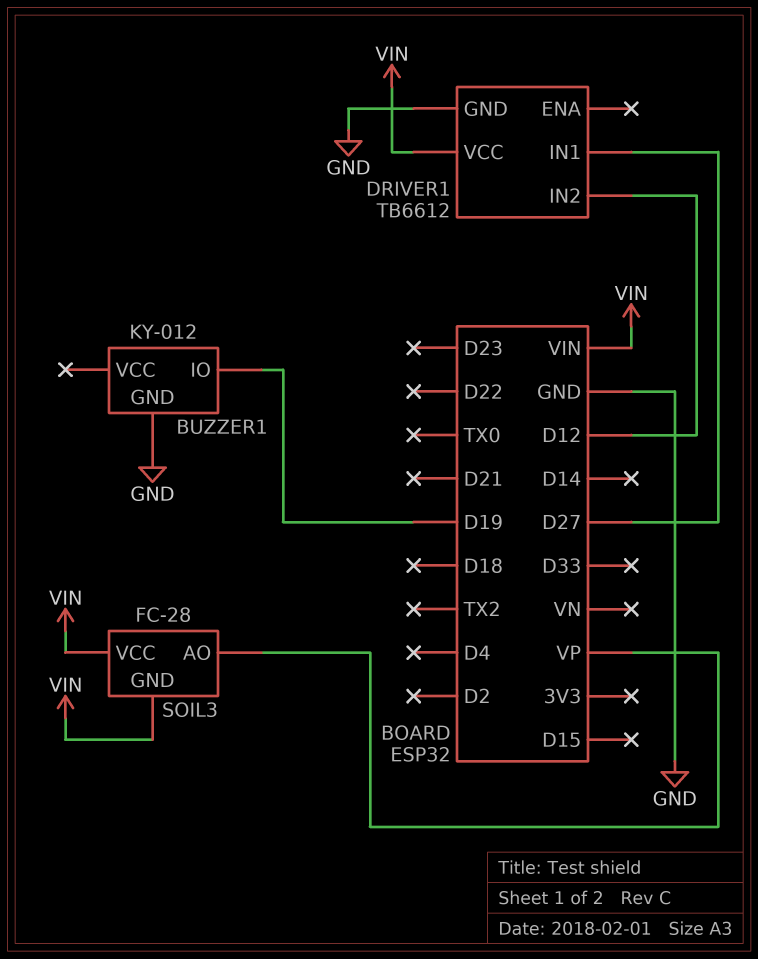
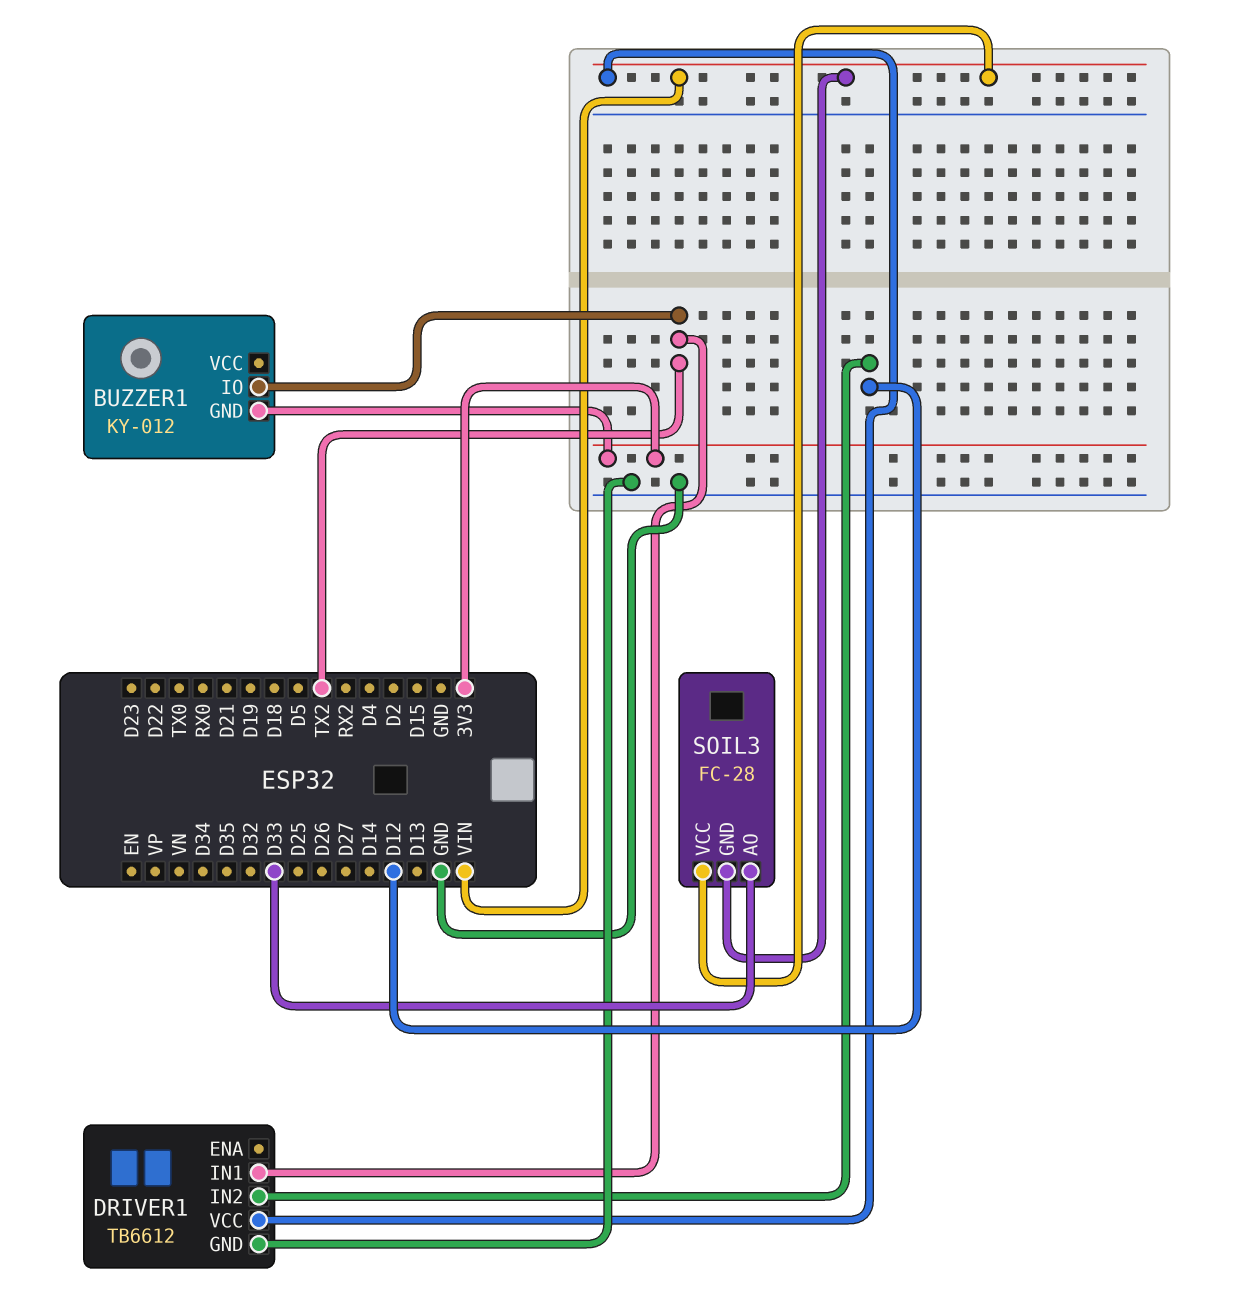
BUZZER1 pin GND: GND -> 3V3
BUZZER1 pin IO: D19 -> TX2
DRIVER1 pin IN1: D27 -> TX2
SOIL3 pin AO: VP -> D33

